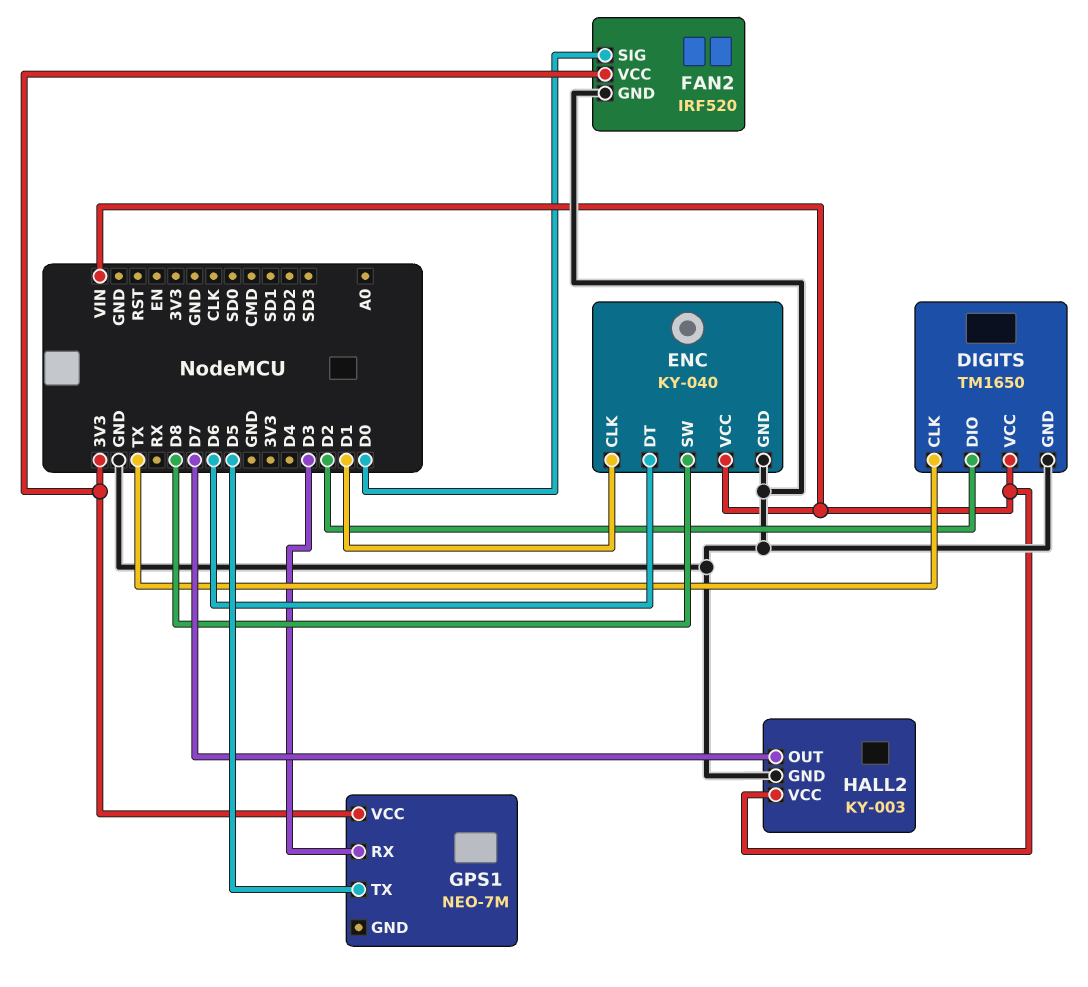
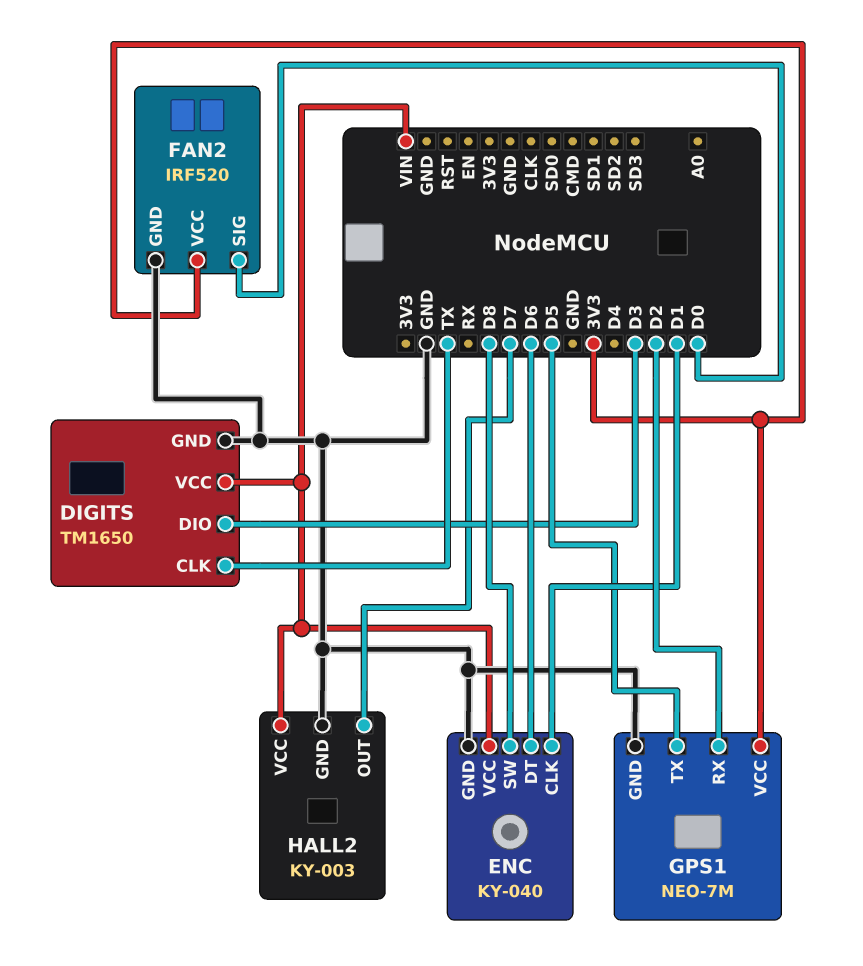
DIGITS pin DIO: D2 -> D3
GPS1 pin GND: none -> GND
GPS1 pin RX: D3 -> D2

